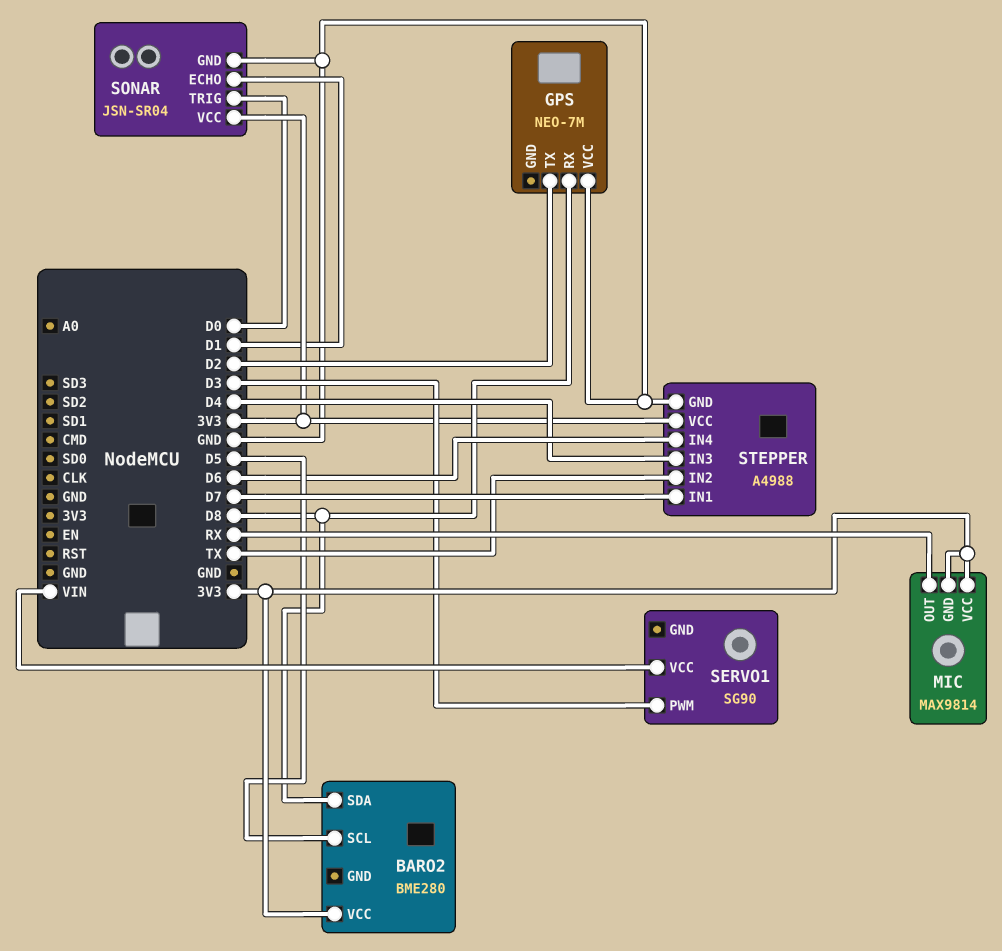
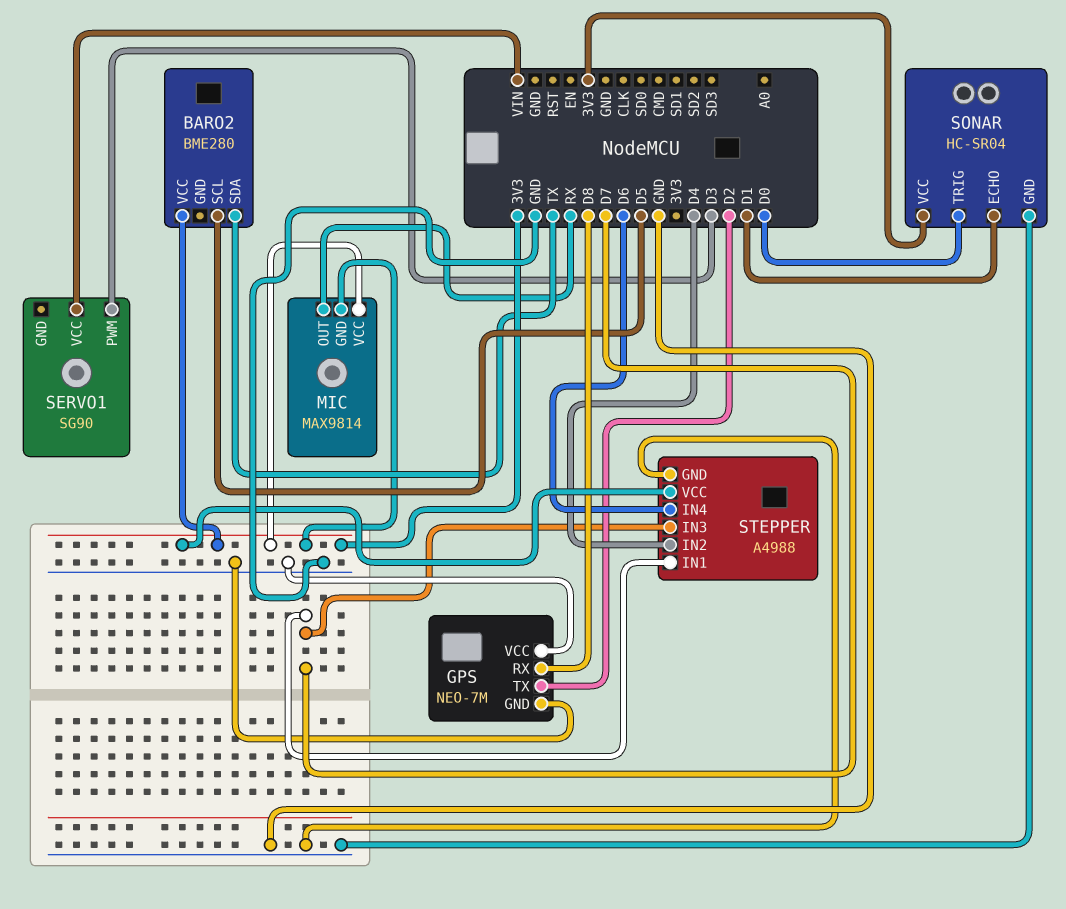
BARO2 pin SDA: D8 -> TX
GPS pin GND: none -> GND
SONAR: JSN-SR04 -> HC-SR04
STEPPER pin IN2: TX -> D4
STEPPER pin IN3: D4 -> D7

